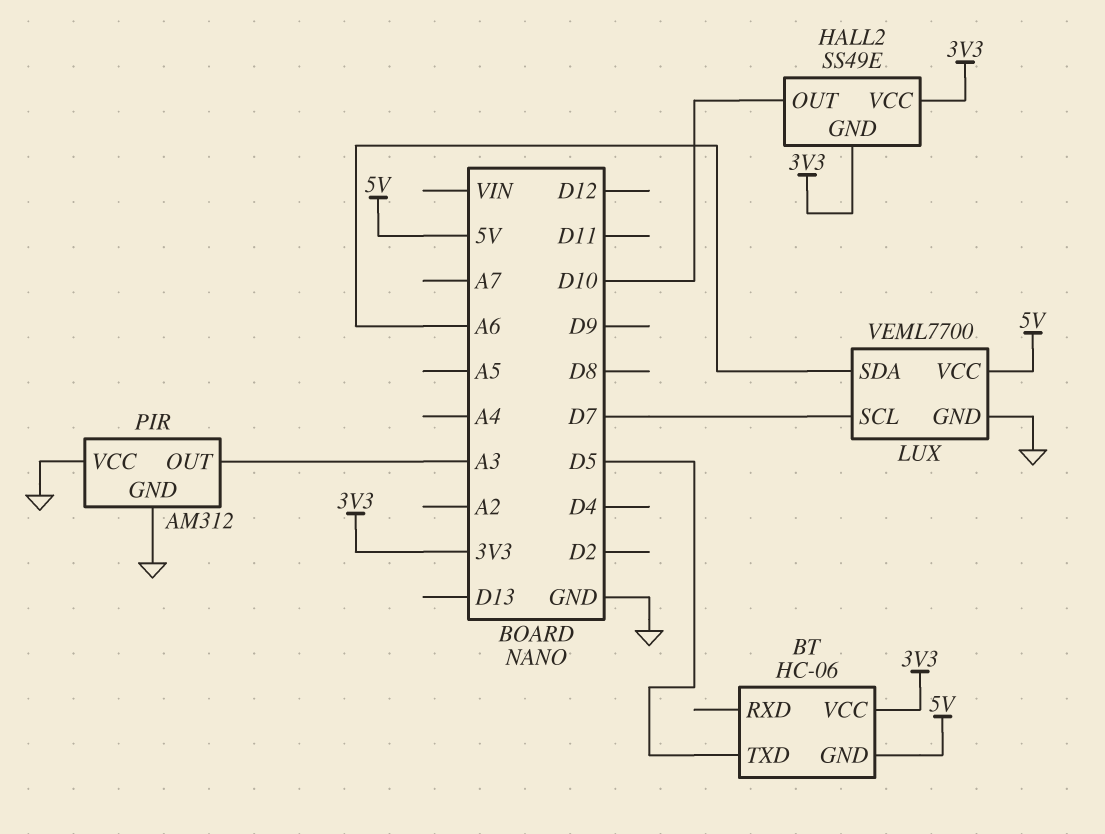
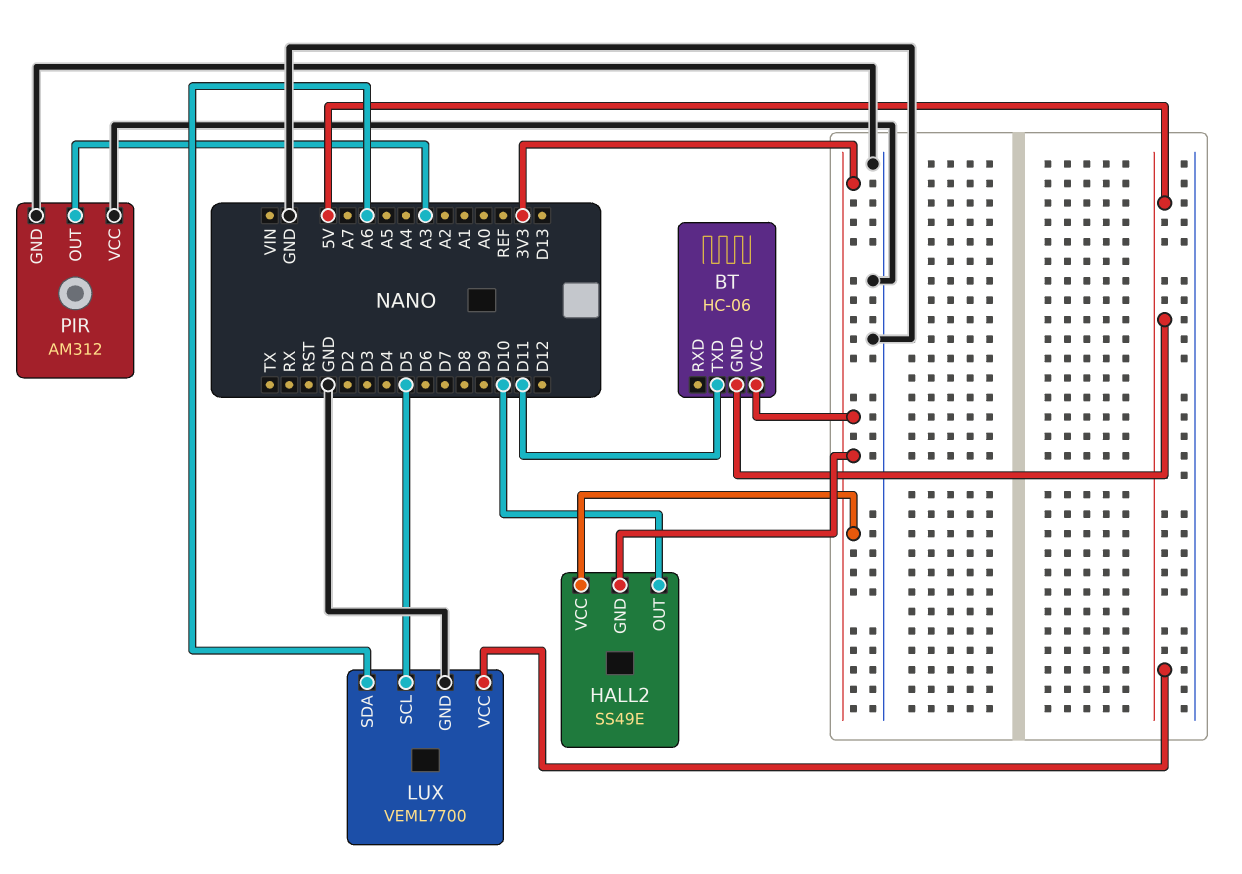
BT pin TXD: D5 -> D11
LUX pin SCL: D7 -> D5

